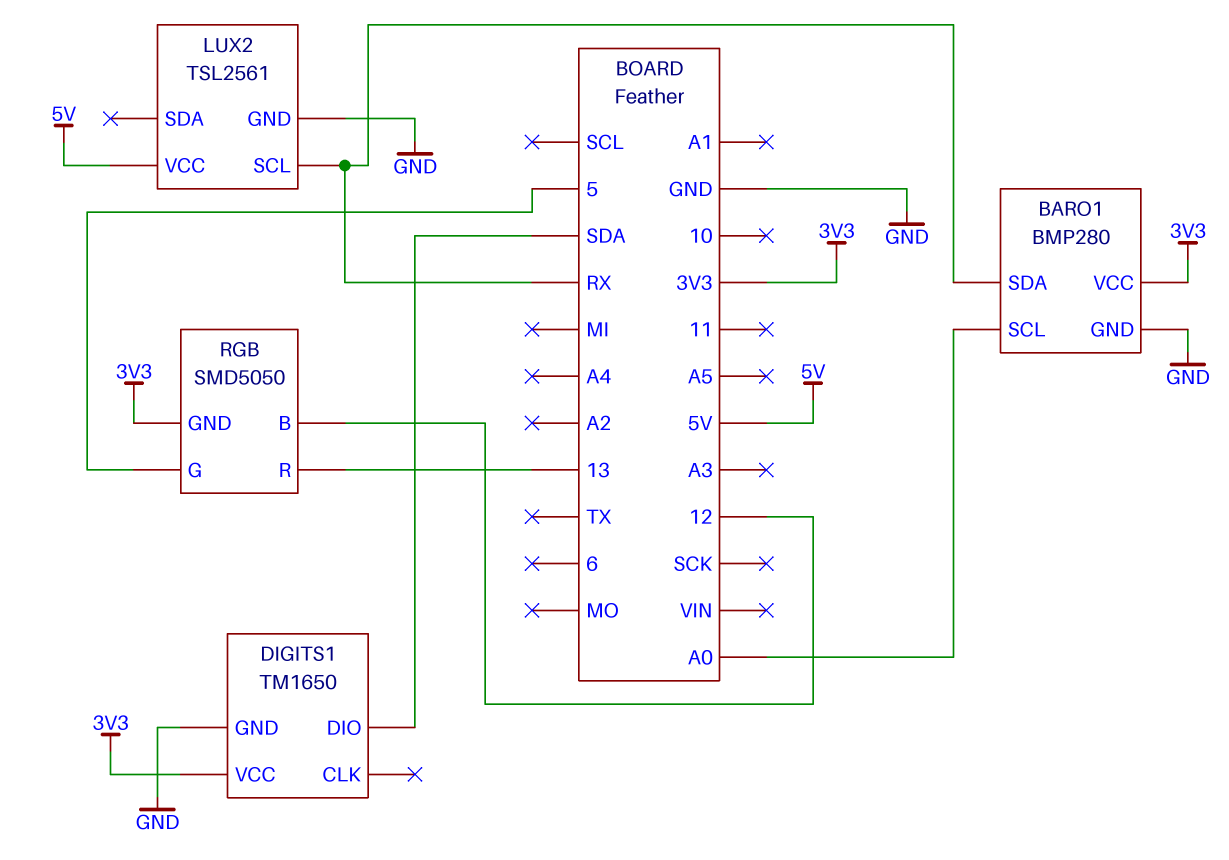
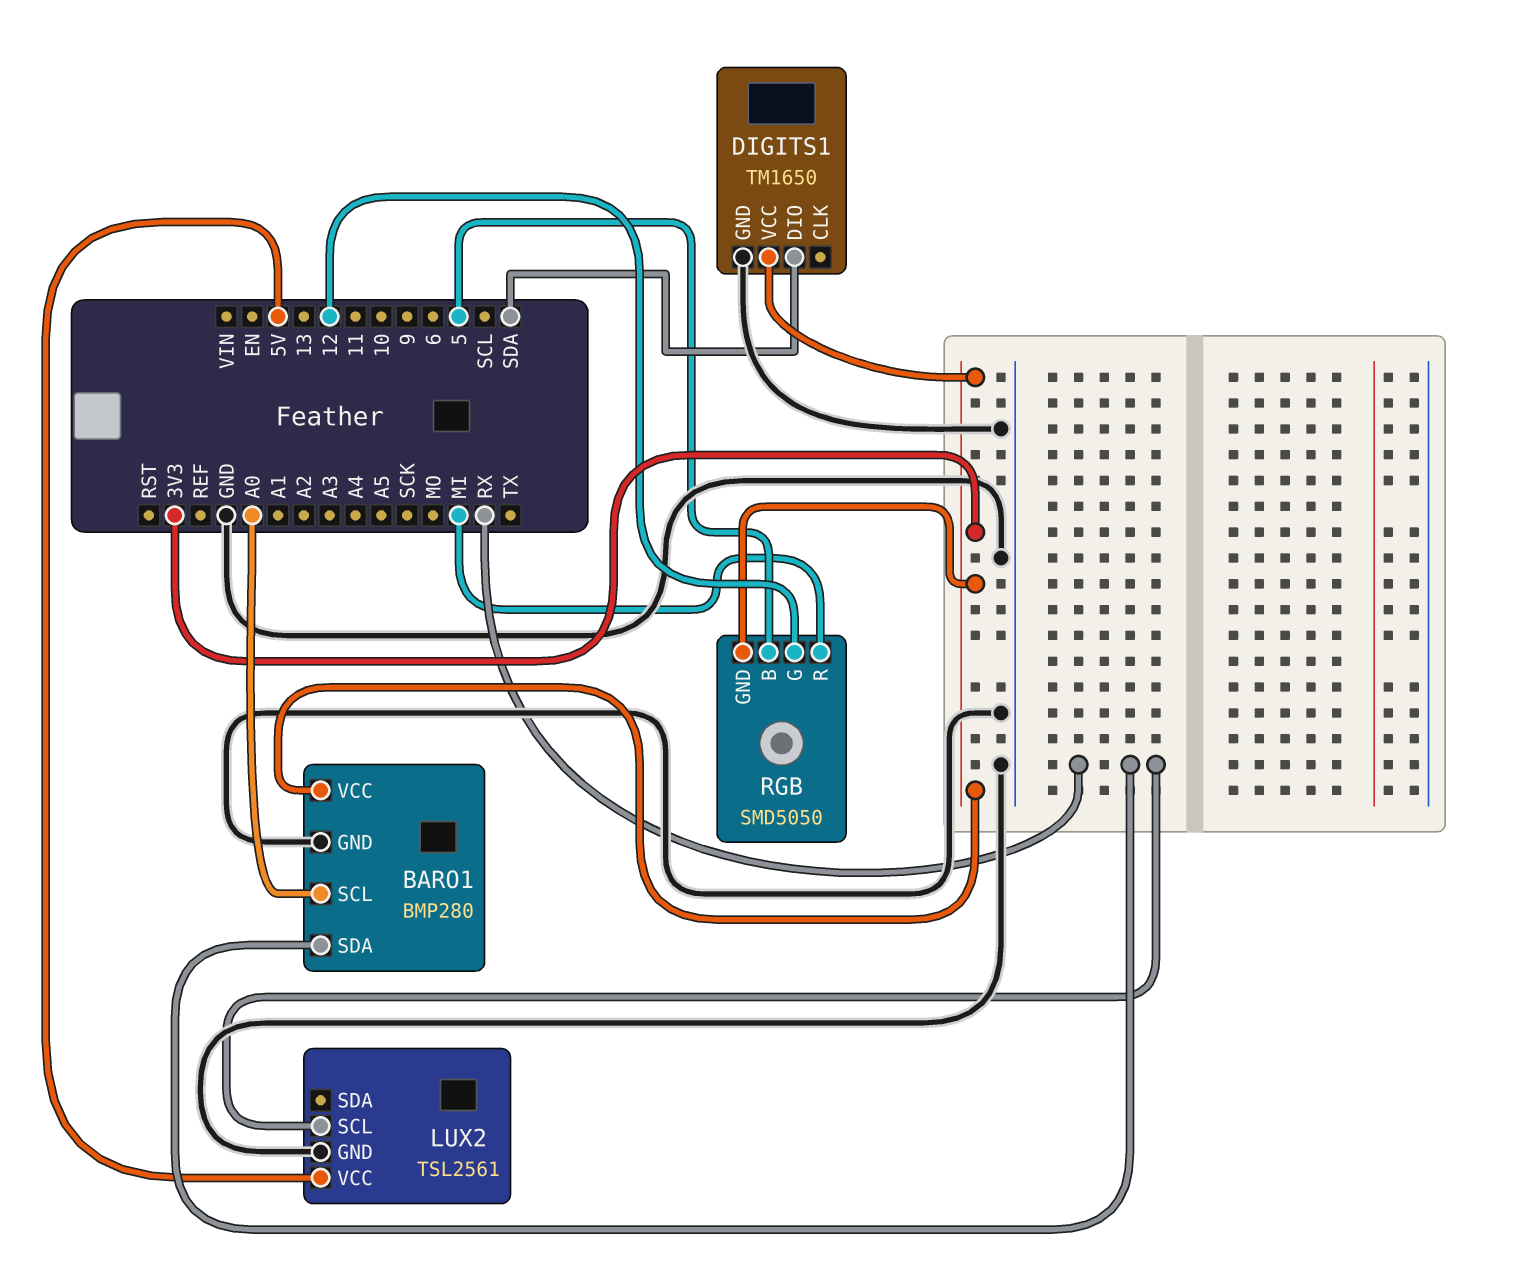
RGB pin B: 12 -> 5
RGB pin G: 5 -> 12
RGB pin R: 13 -> MI

